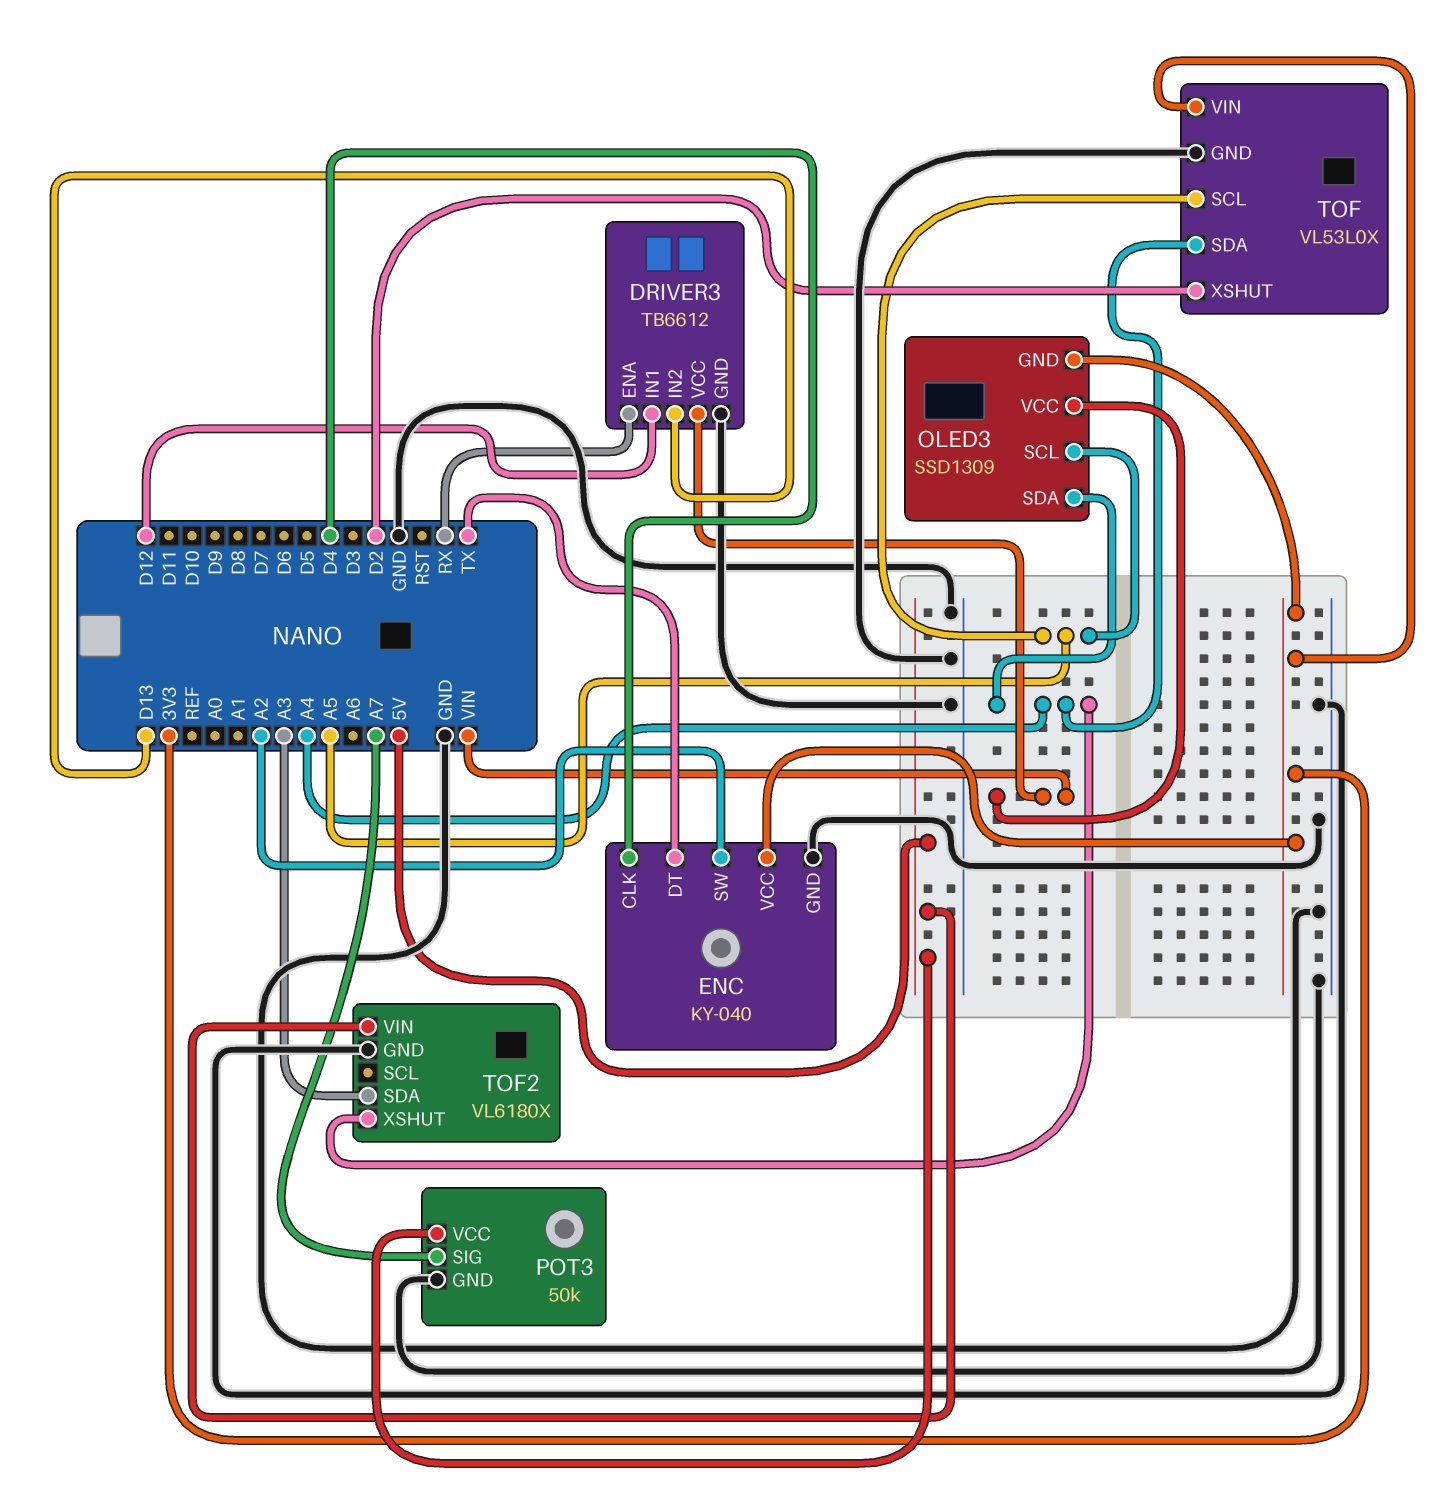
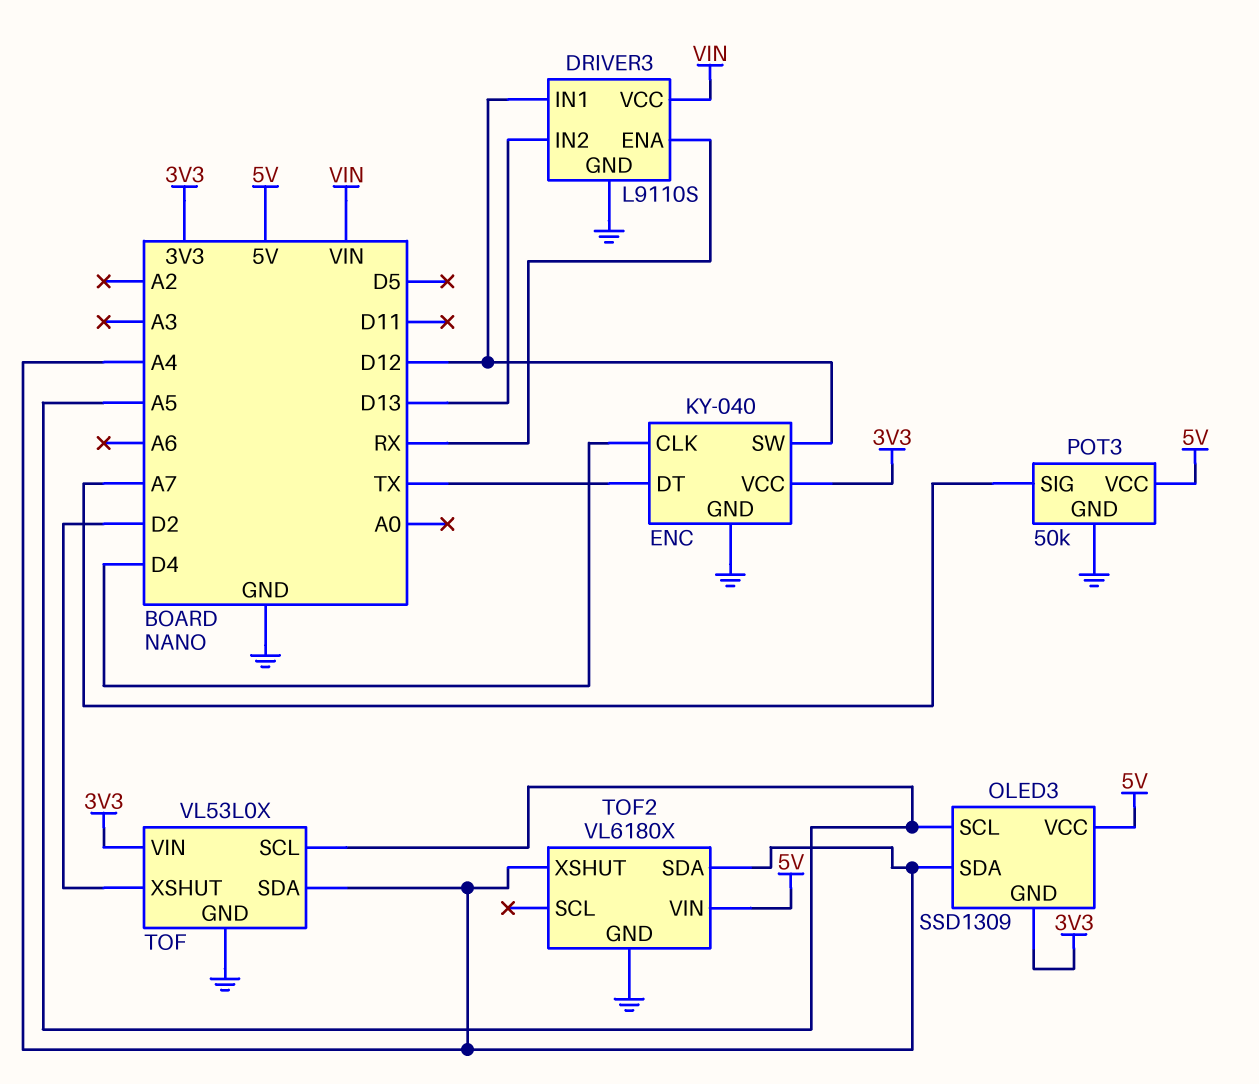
DRIVER3: TB6612 -> L9110S
ENC pin SW: A2 -> D12
OLED3 pin VCC: VIN -> 5V
TOF2 pin SDA: A3 -> A4

